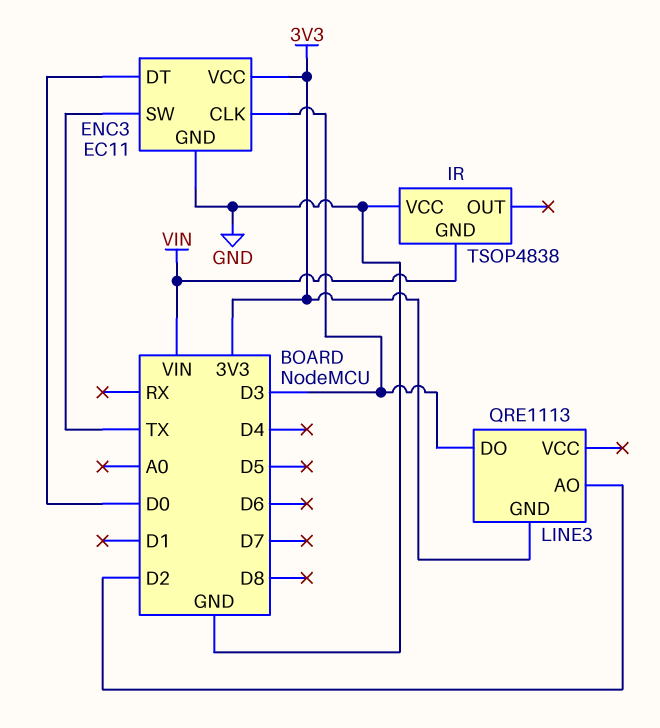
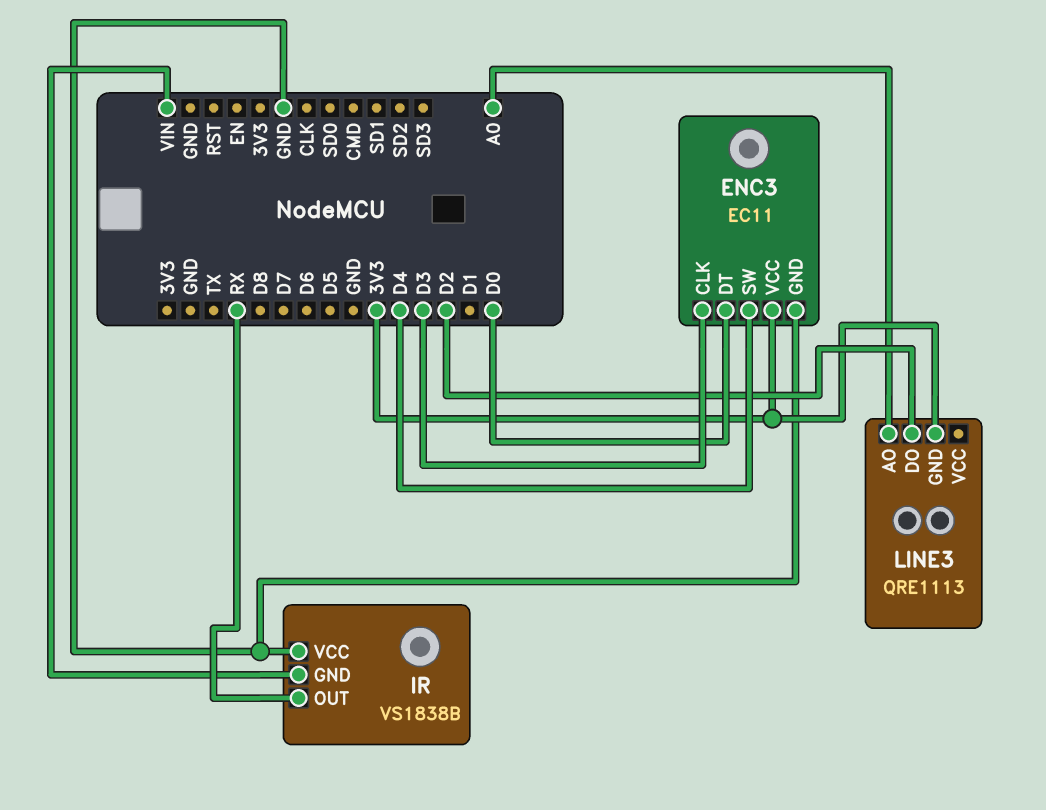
ENC3 pin SW: TX -> D4
IR: TSOP4838 -> VS1838B
IR pin OUT: none -> RX
LINE3 pin AO: D2 -> A0
LINE3 pin DO: D3 -> D2

